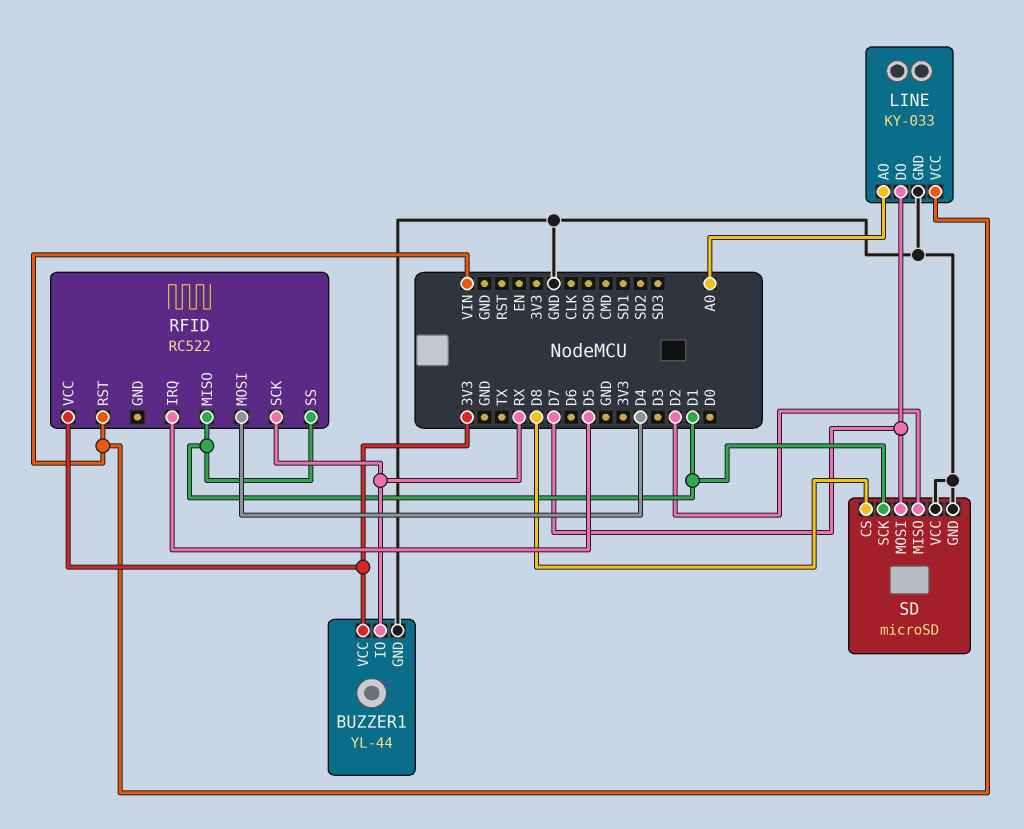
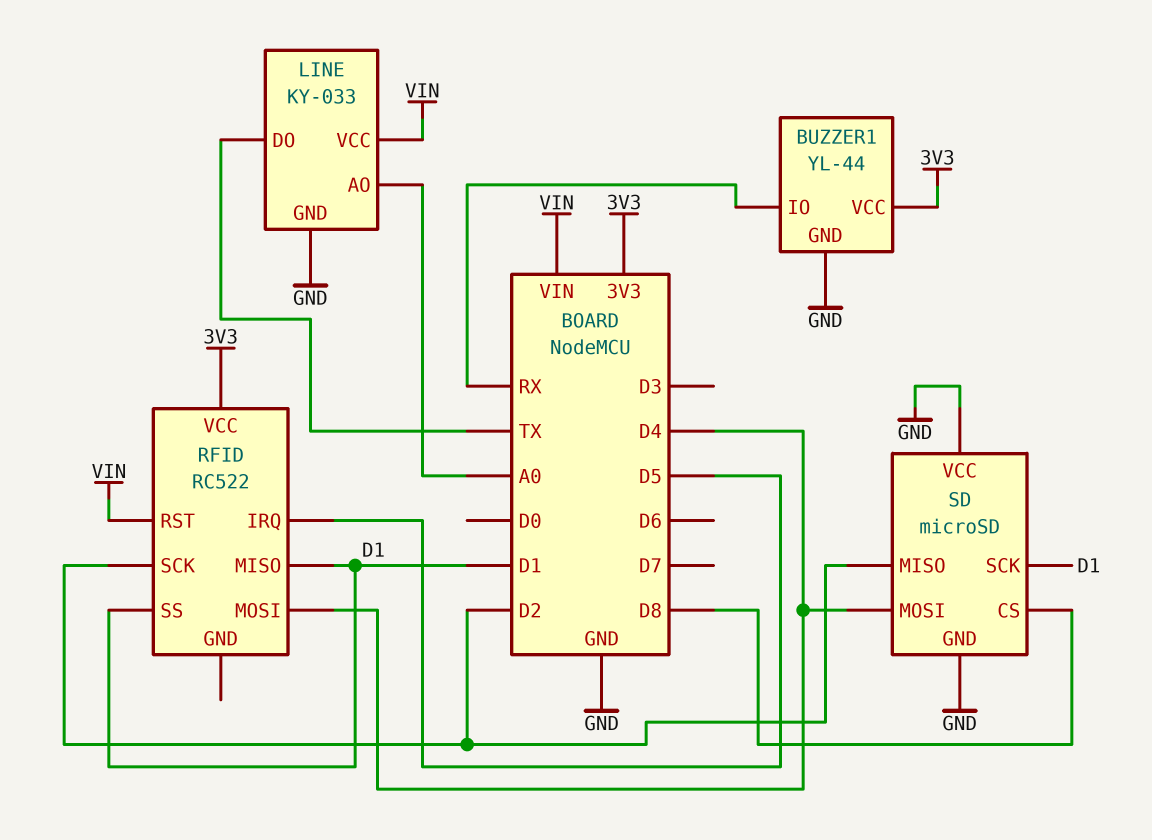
LINE pin DO: D7 -> TX
RFID pin SCK: RX -> D2
SD pin MOSI: D7 -> D4

